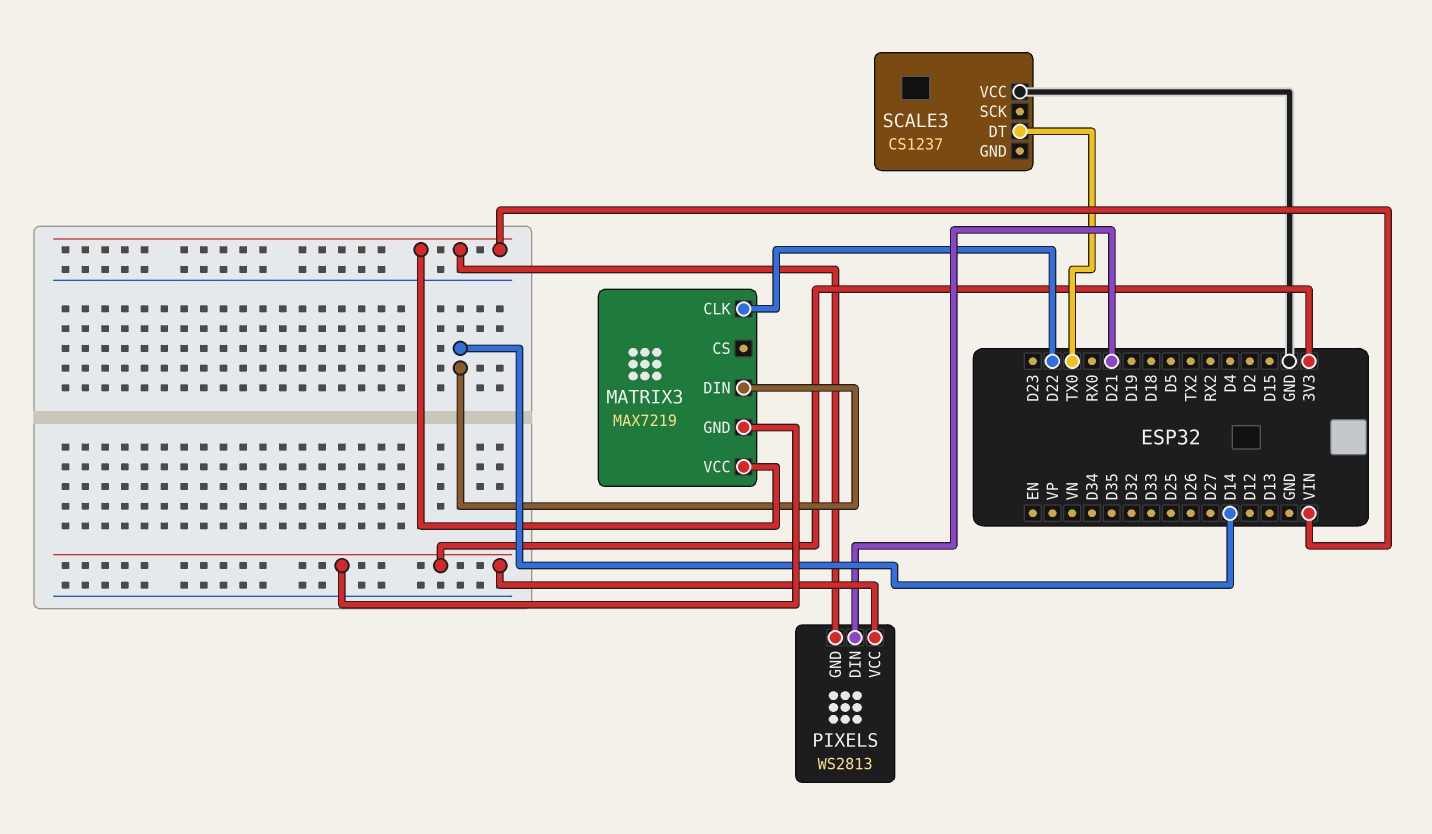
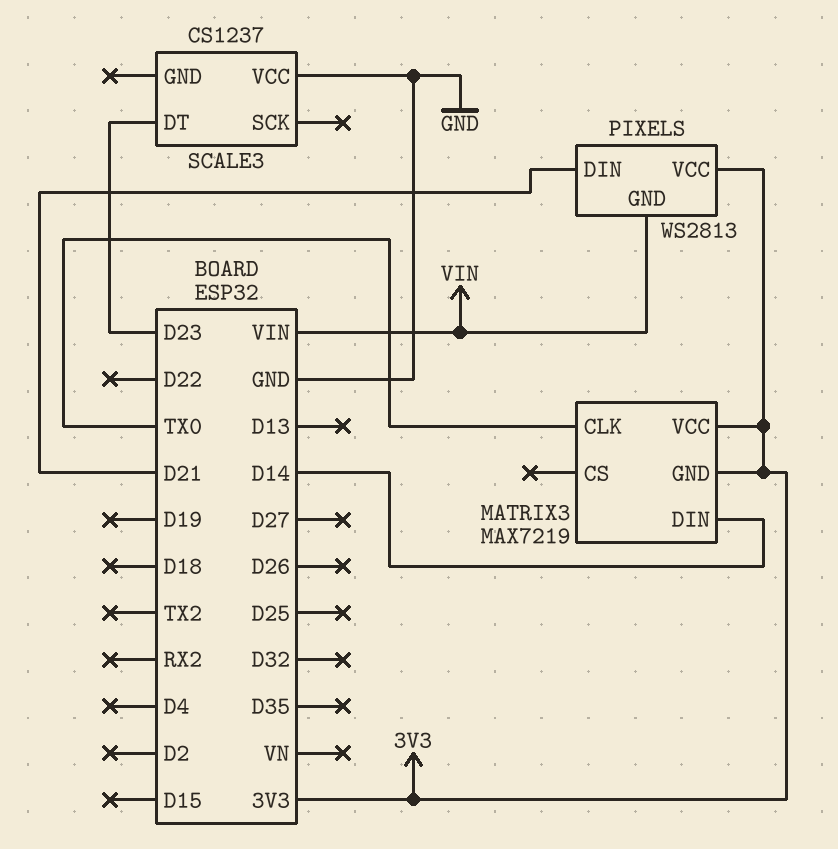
MATRIX3 pin CLK: D22 -> TX0
MATRIX3 pin VCC: VIN -> 3V3
SCALE3 pin DT: TX0 -> D23

